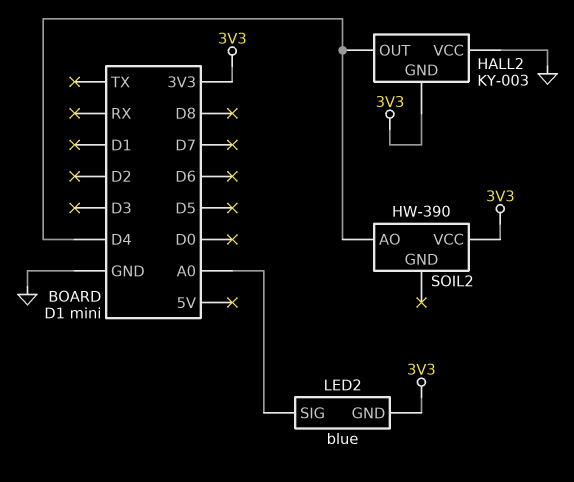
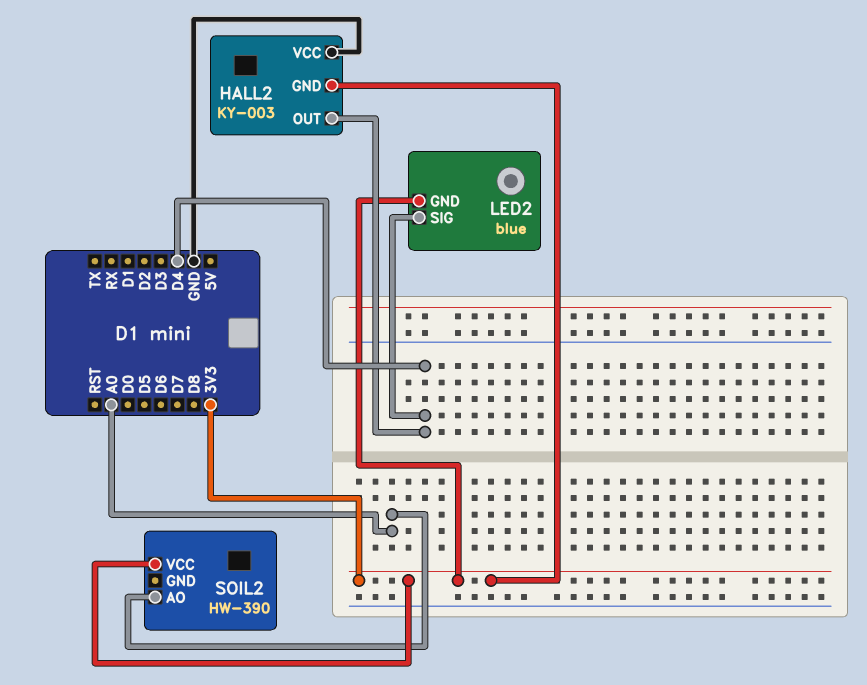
LED2 pin SIG: A0 -> D4
SOIL2 pin AO: D4 -> A0

